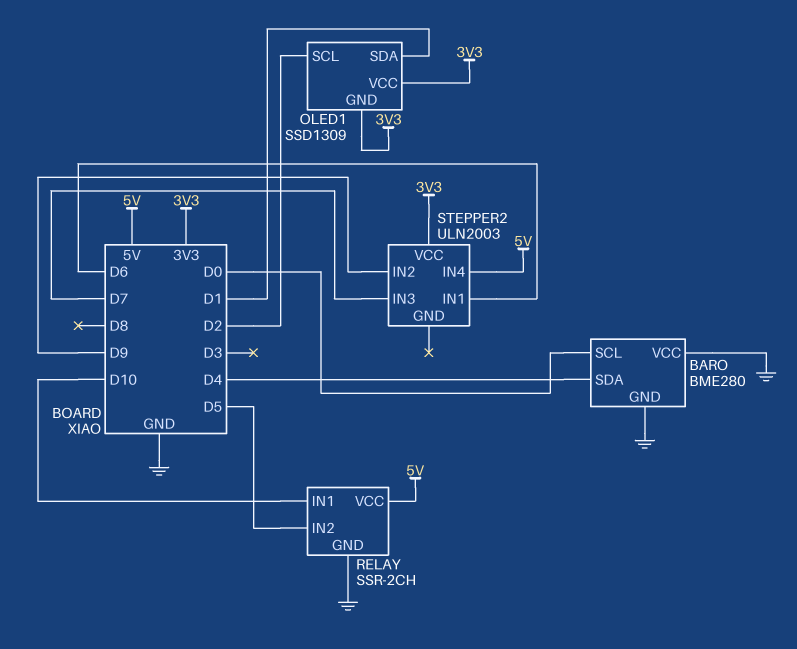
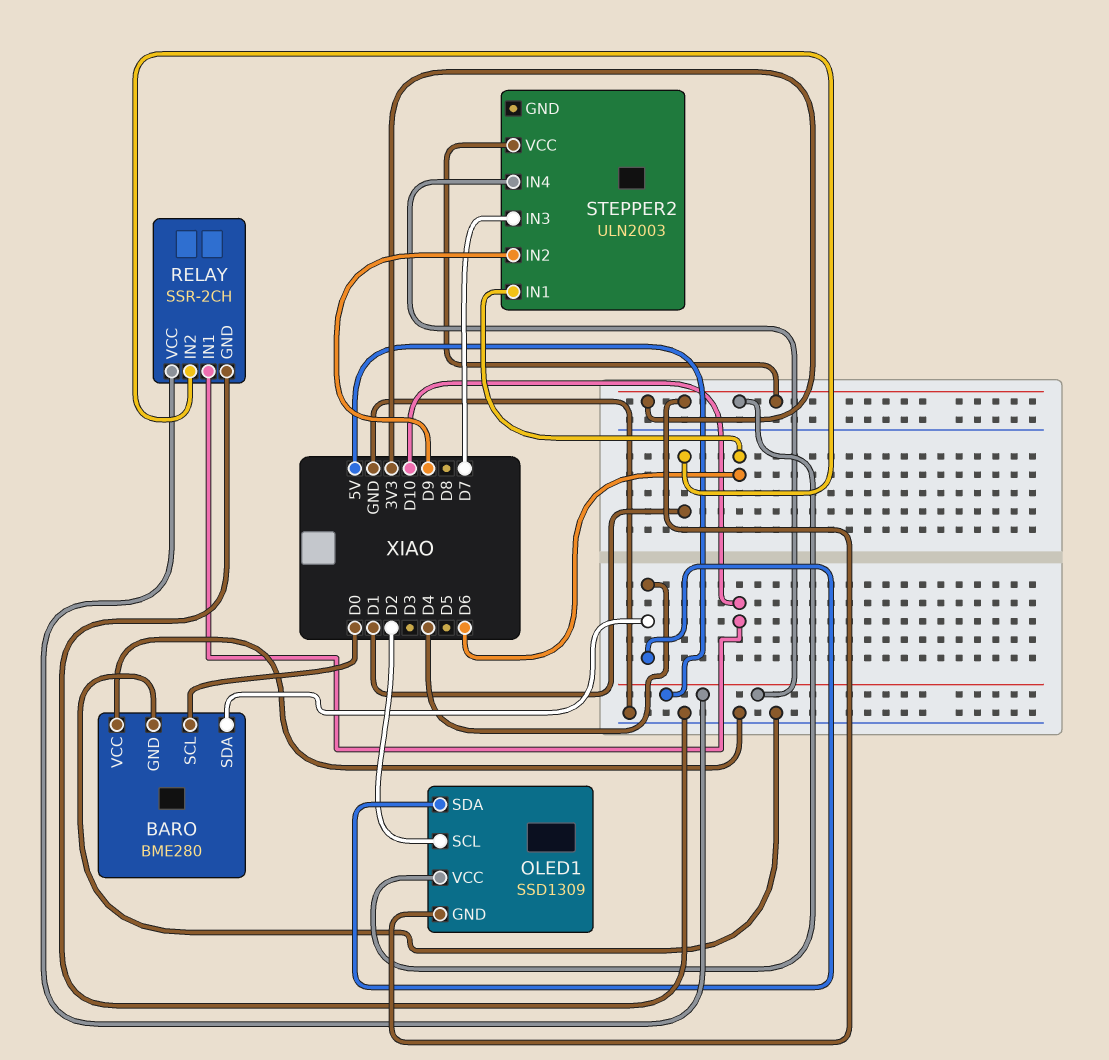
OLED1 pin SDA: D1 -> D4
RELAY pin IN2: D5 -> D1

